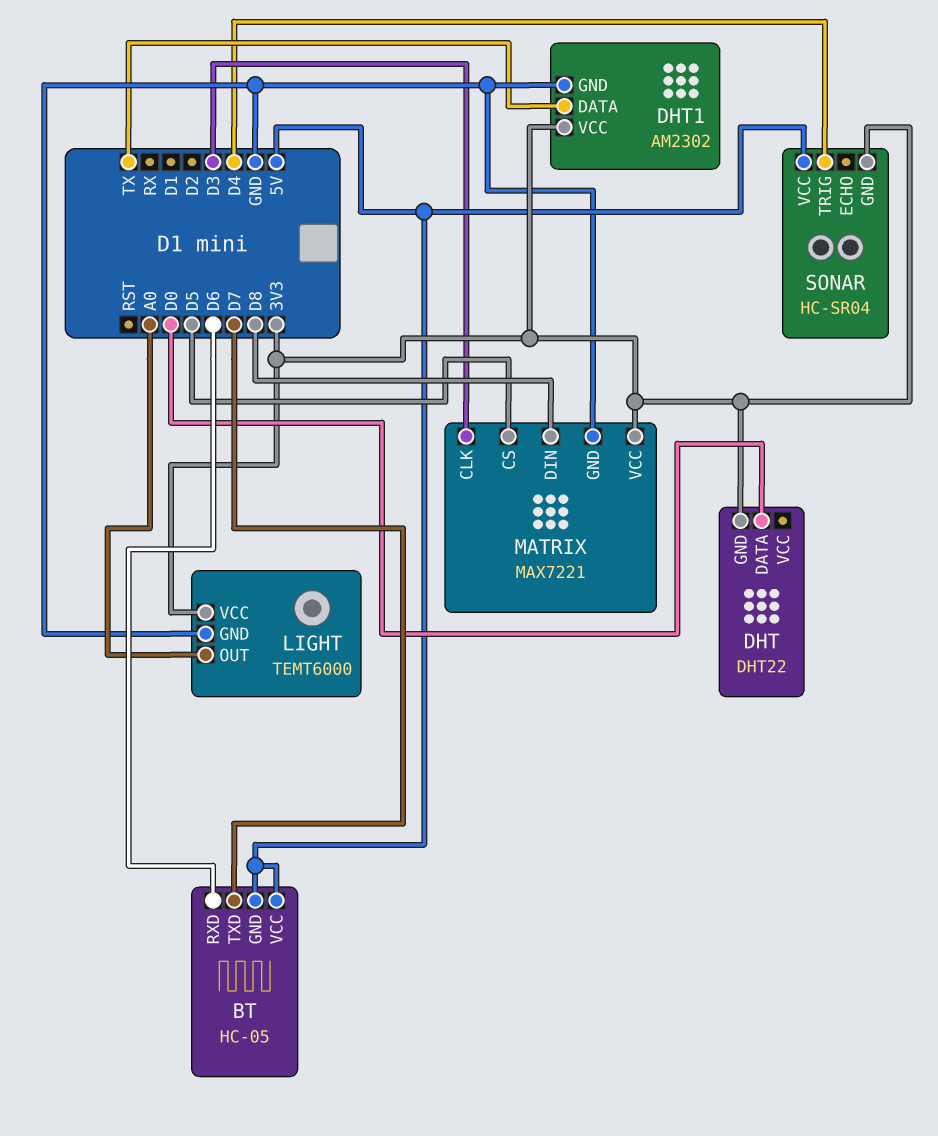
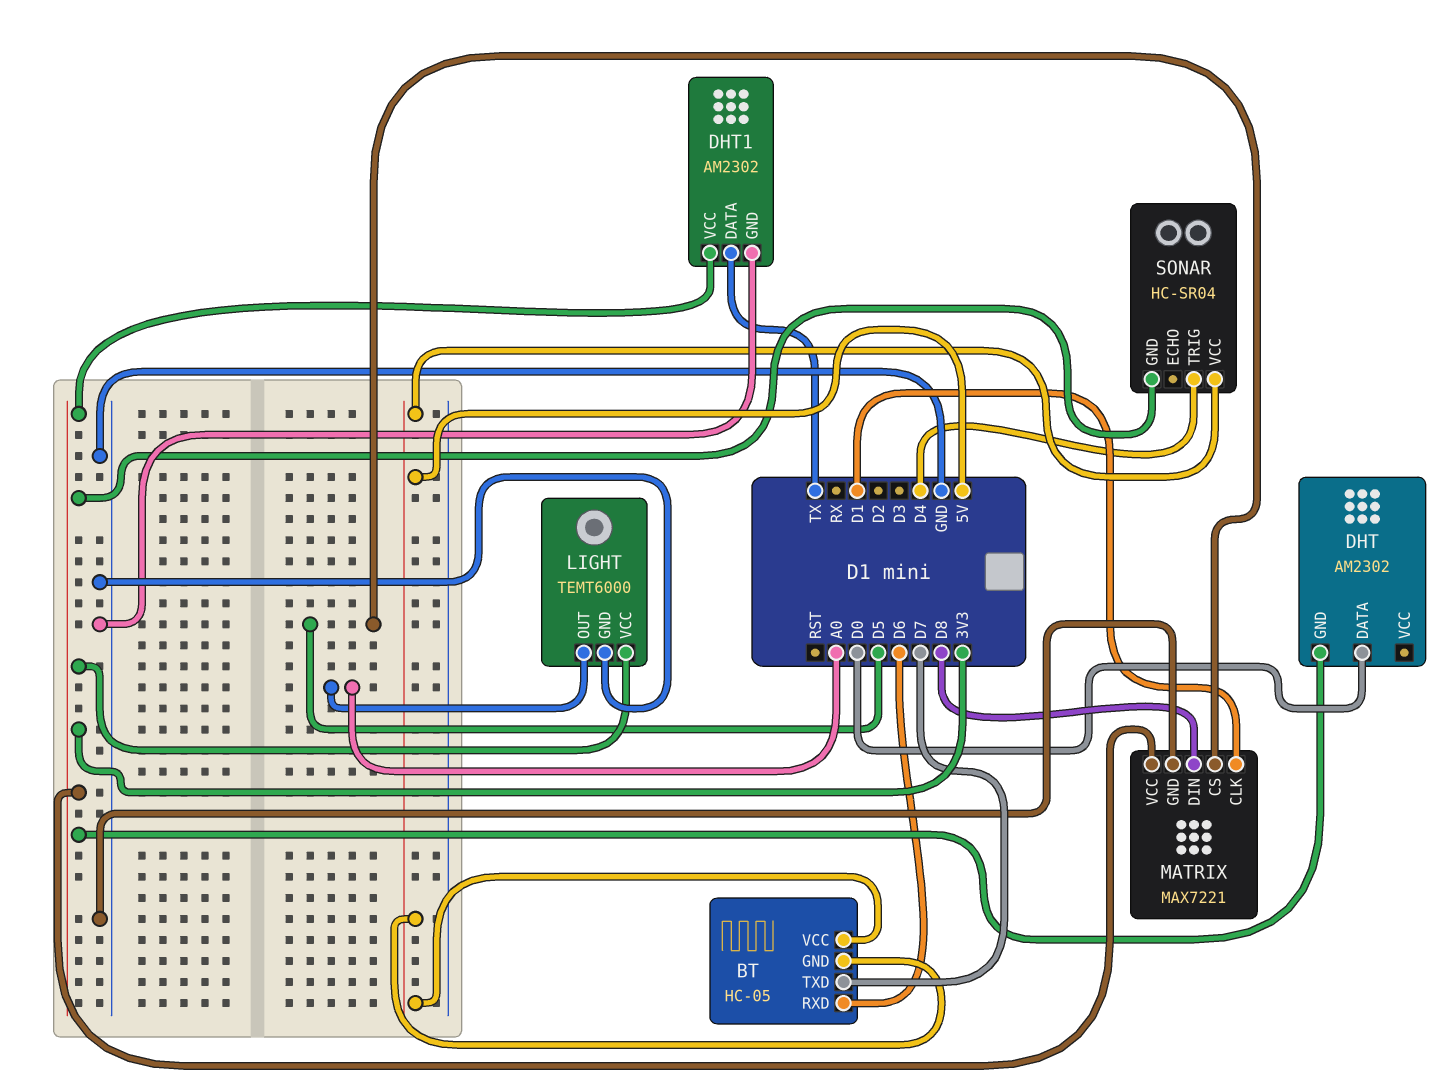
DHT: DHT22 -> AM2302
MATRIX pin CLK: D3 -> D1

